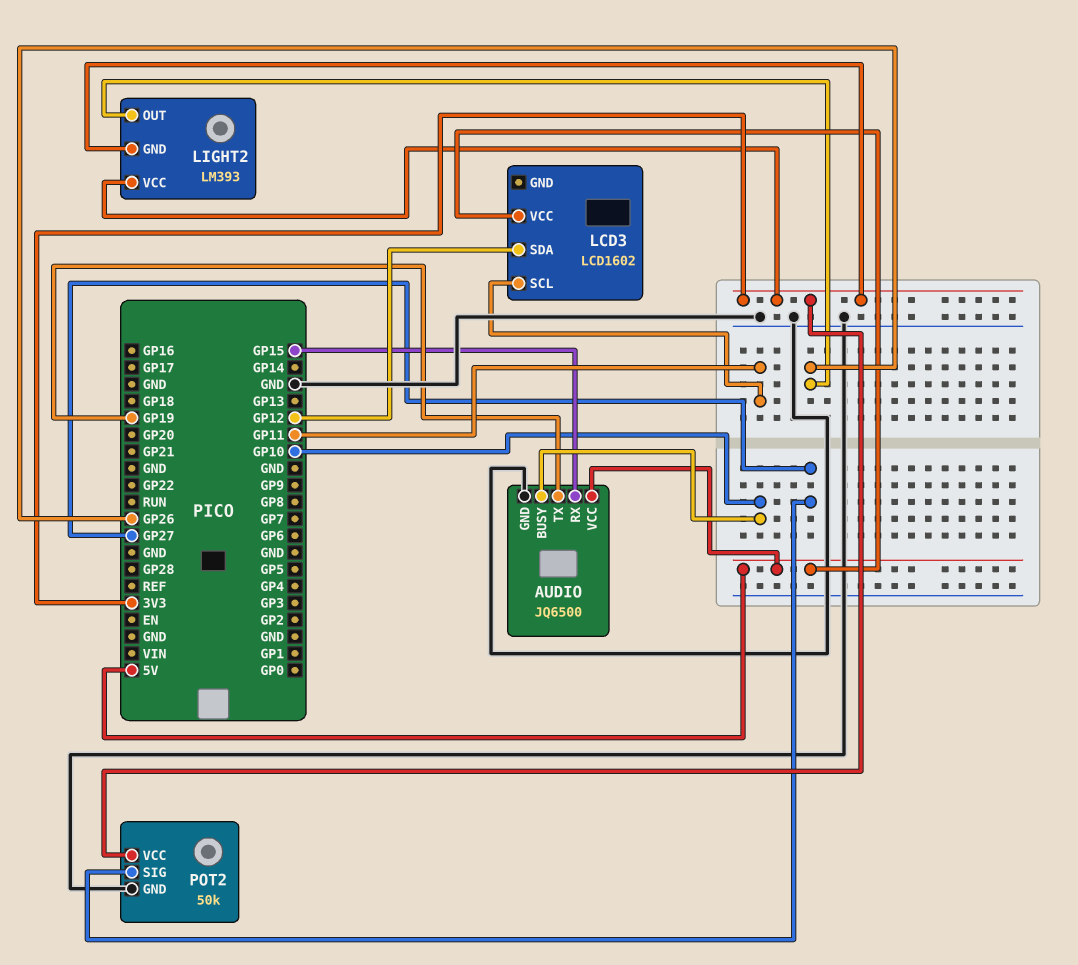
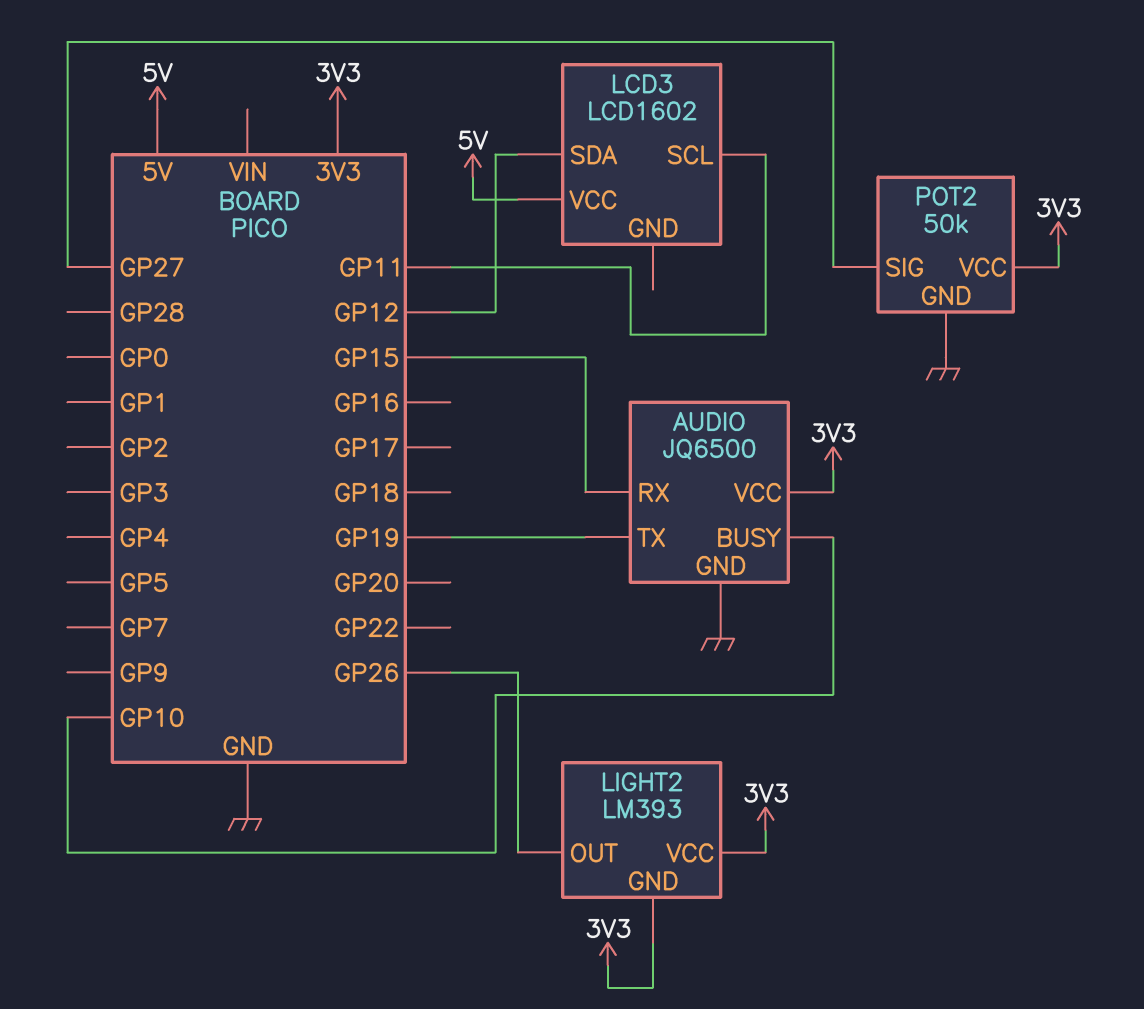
AUDIO pin VCC: 5V -> 3V3

